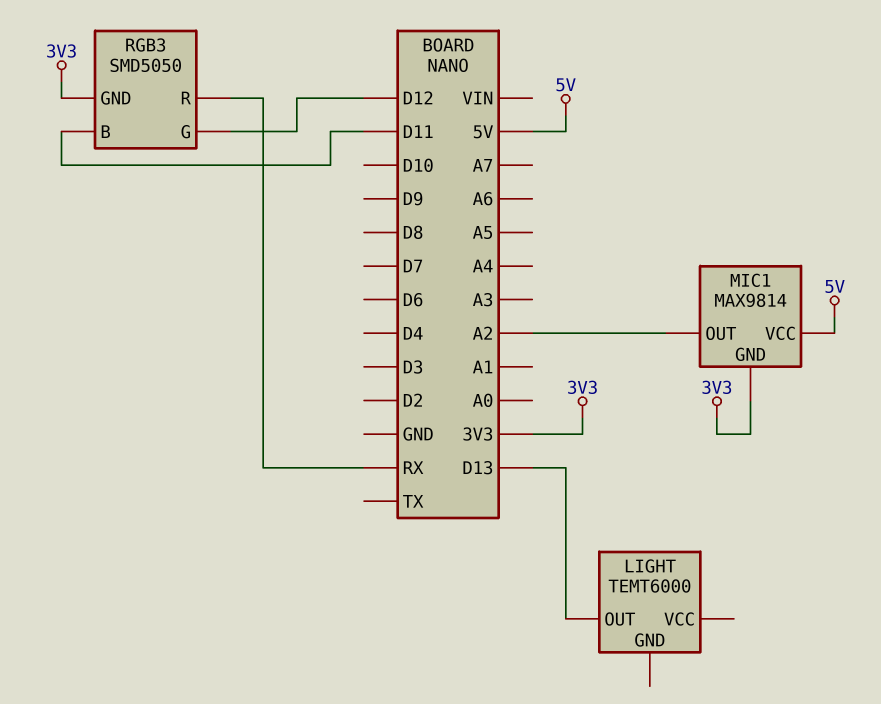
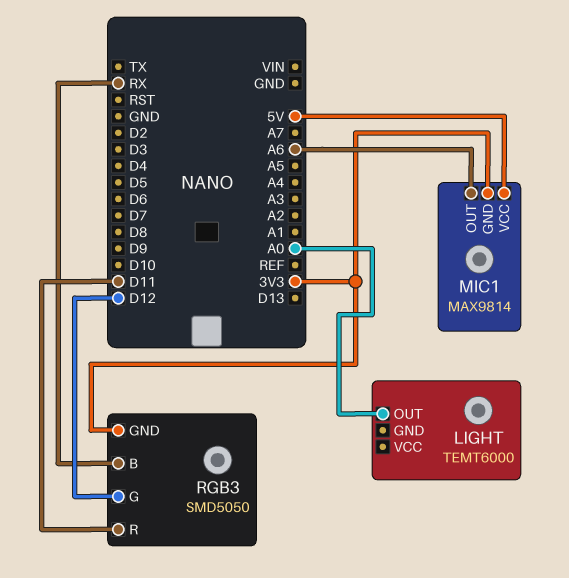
LIGHT pin OUT: D13 -> A0
MIC1 pin OUT: A2 -> A6
RGB3 pin B: D11 -> RX
RGB3 pin R: RX -> D11

